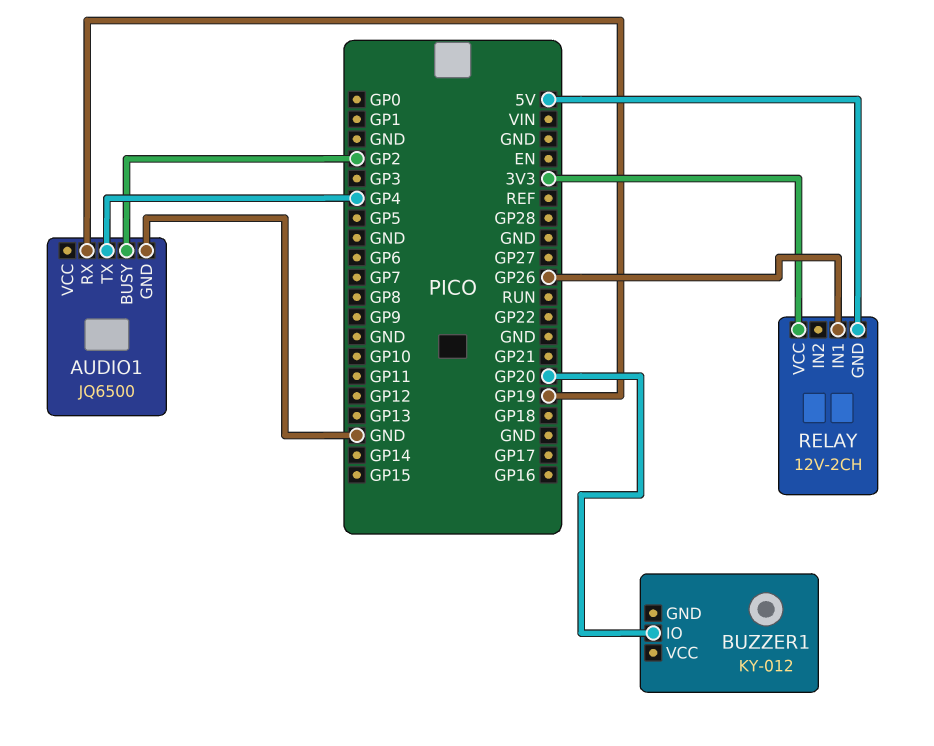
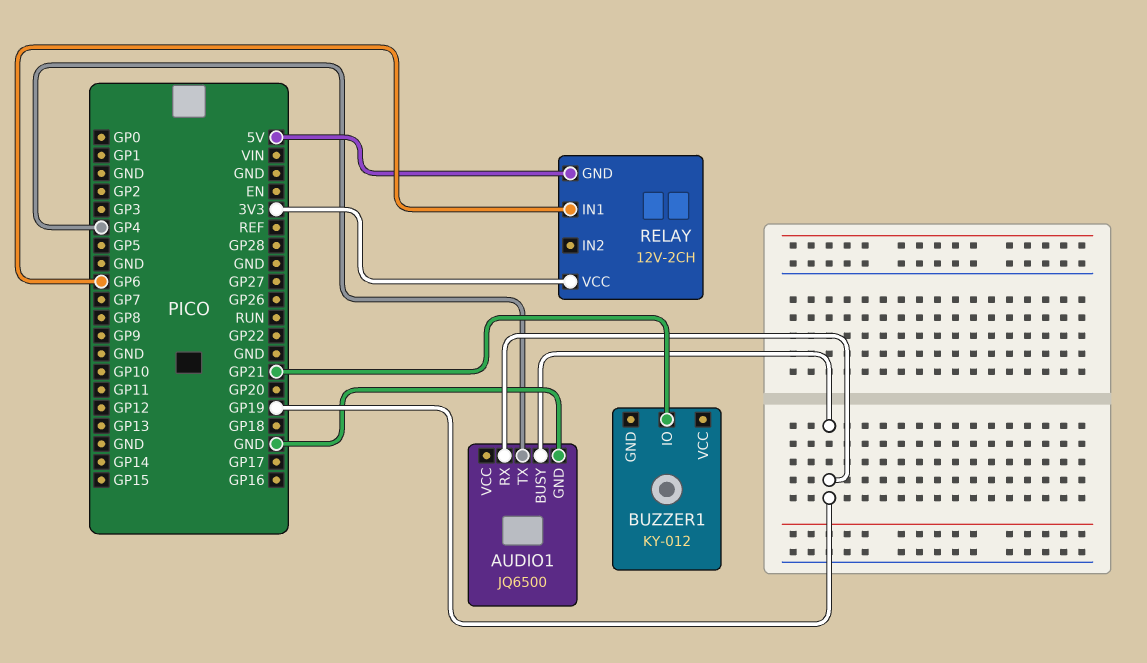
AUDIO1 pin BUSY: GP2 -> GP19
BUZZER1 pin IO: GP20 -> GP21
RELAY pin IN1: GP26 -> GP6

